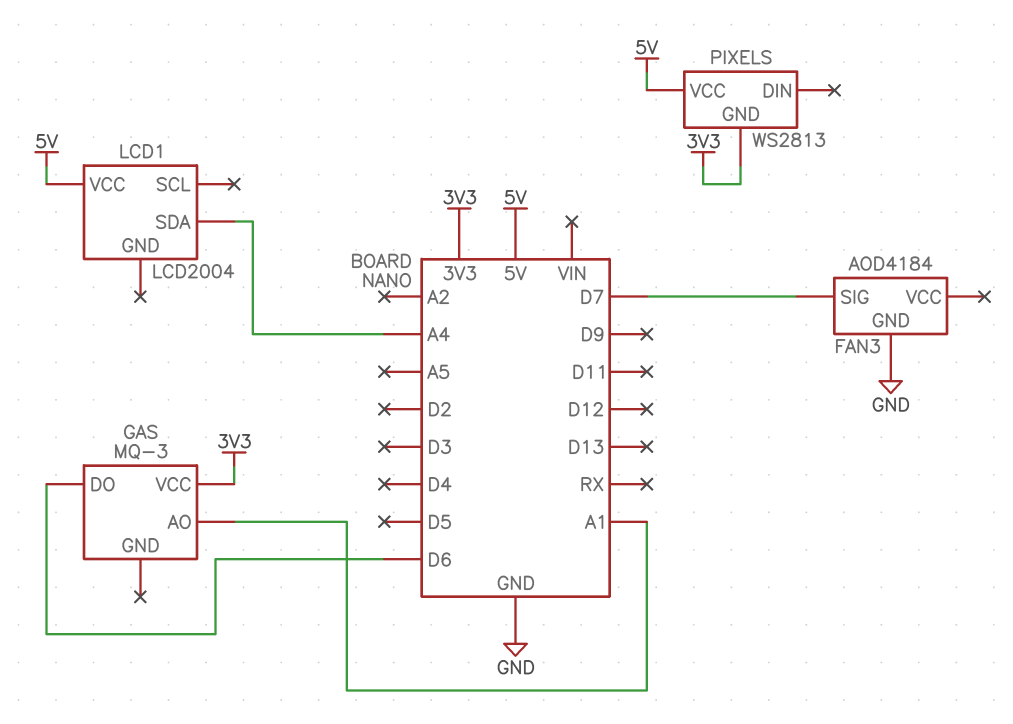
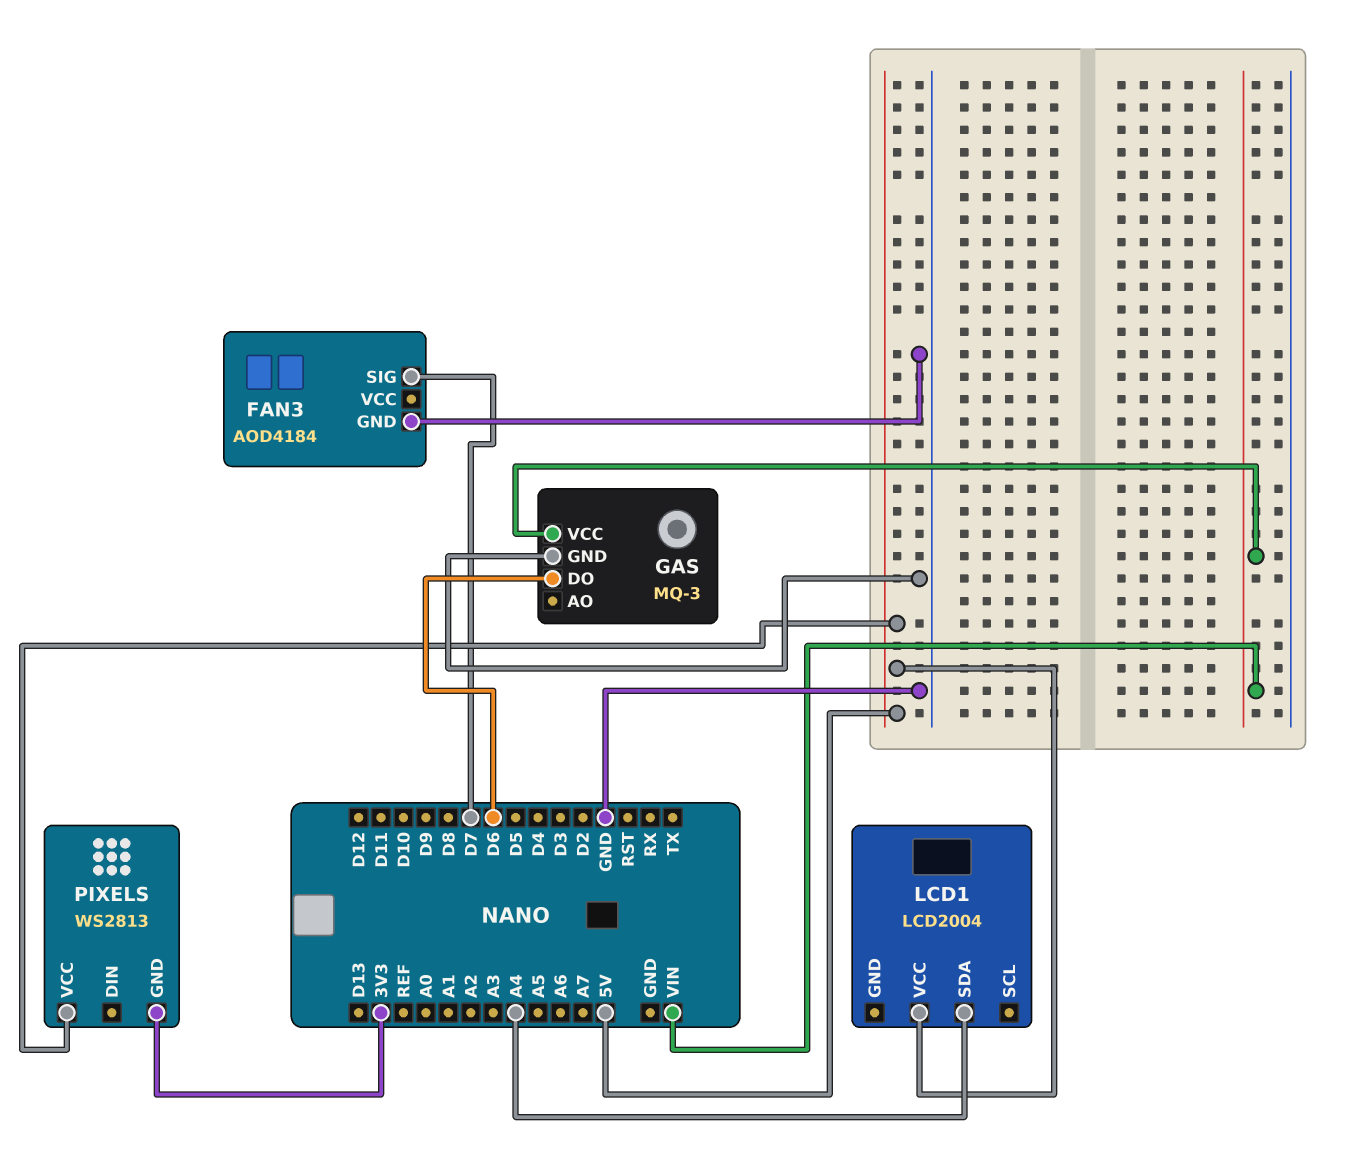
GAS pin AO: A1 -> none
GAS pin GND: none -> GND
GAS pin VCC: 3V3 -> VIN

